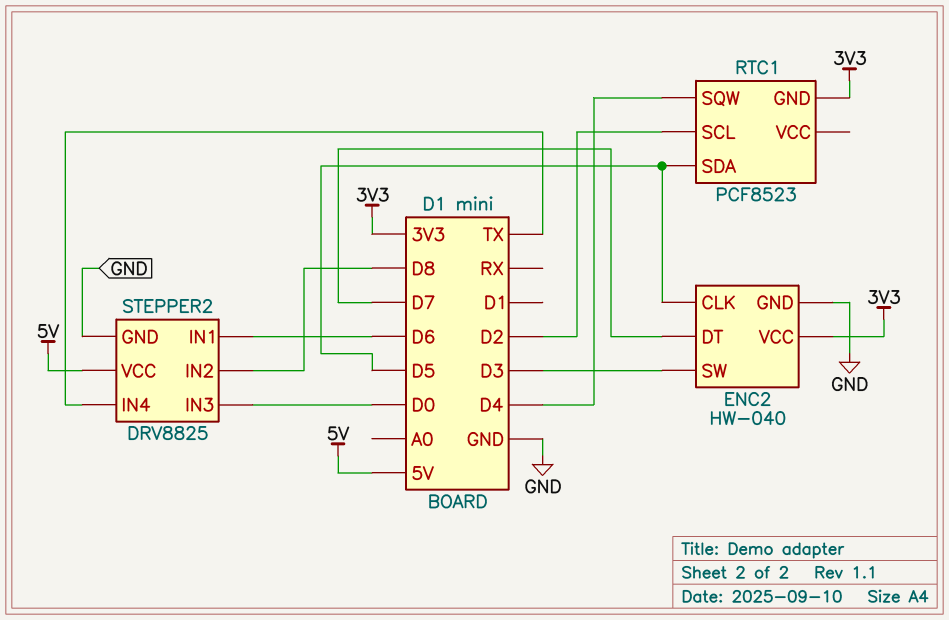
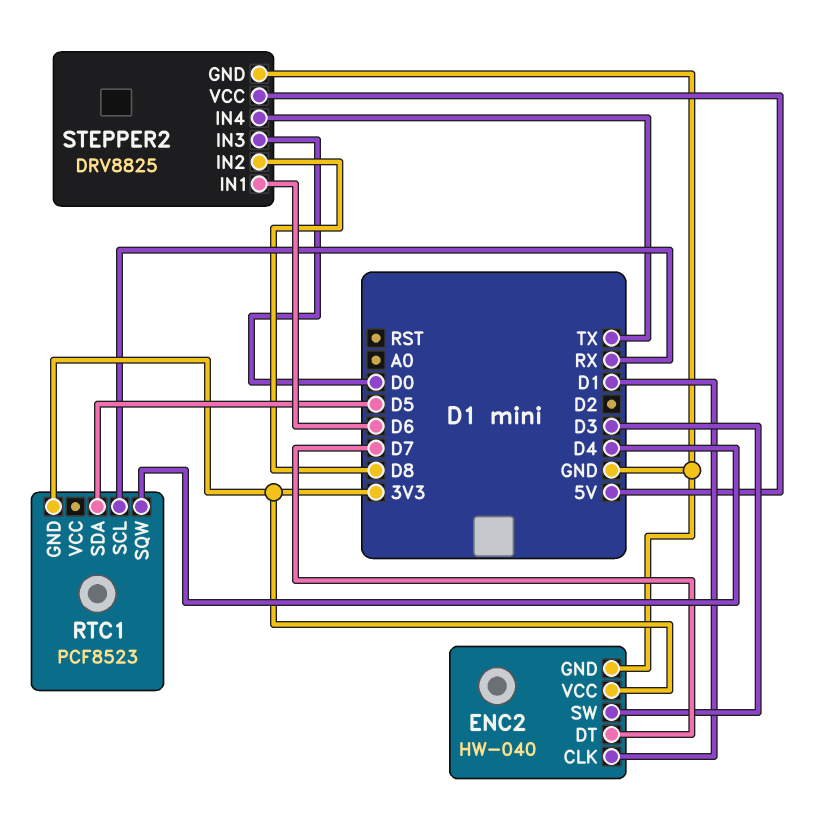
ENC2 pin CLK: D5 -> D1
RTC1 pin SCL: D2 -> RX

